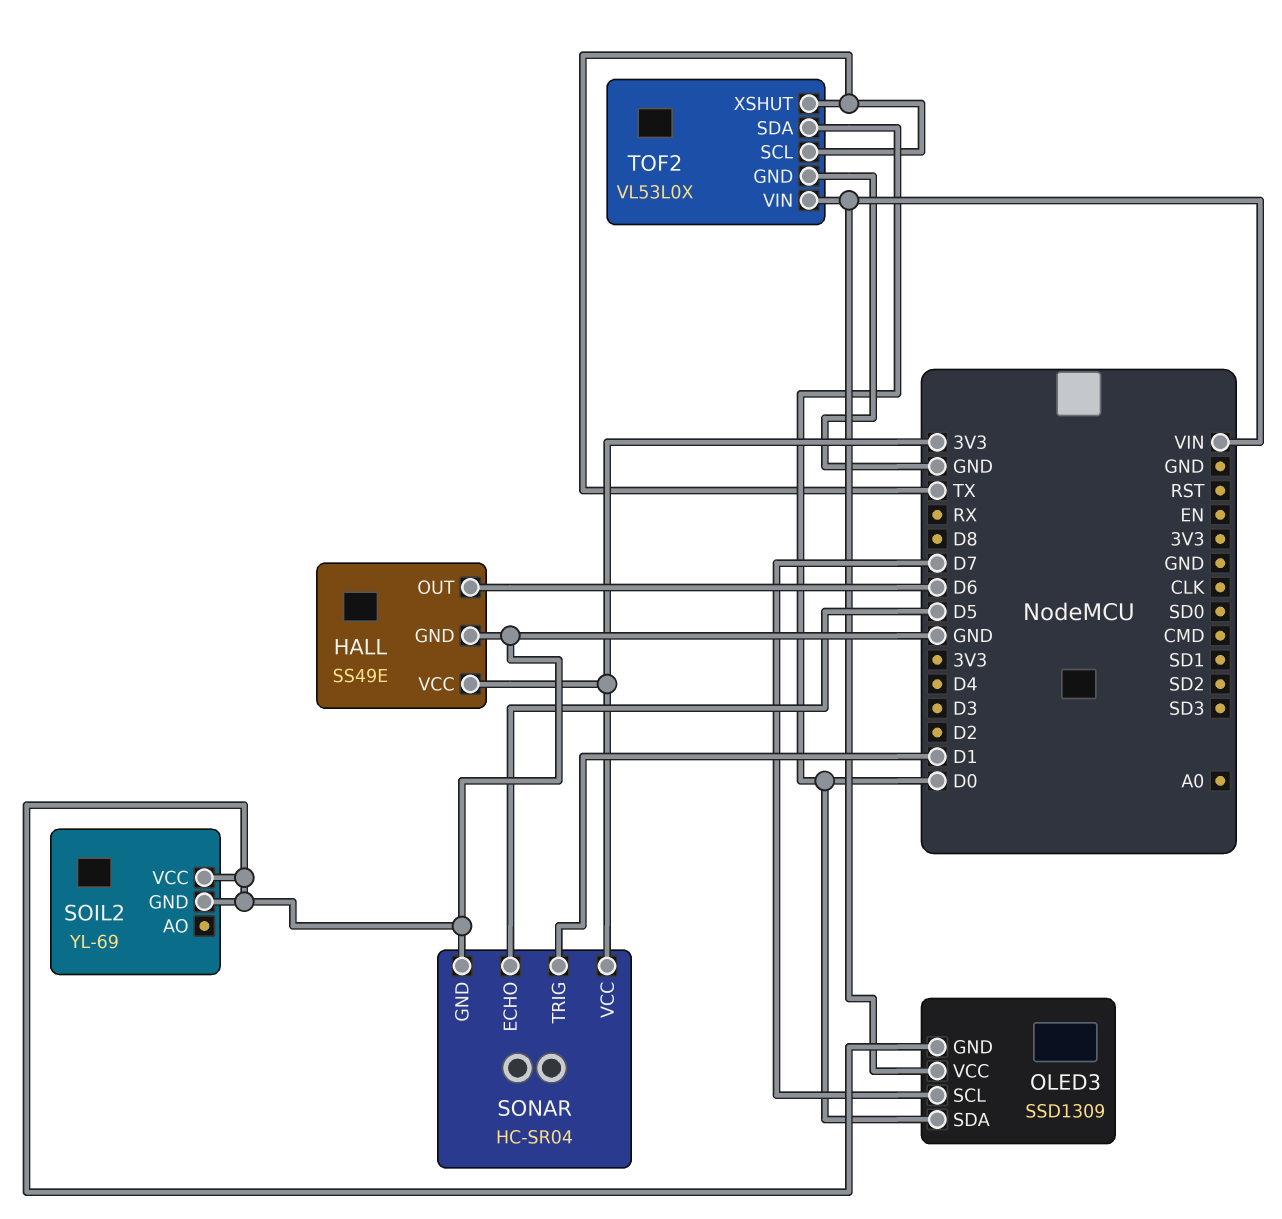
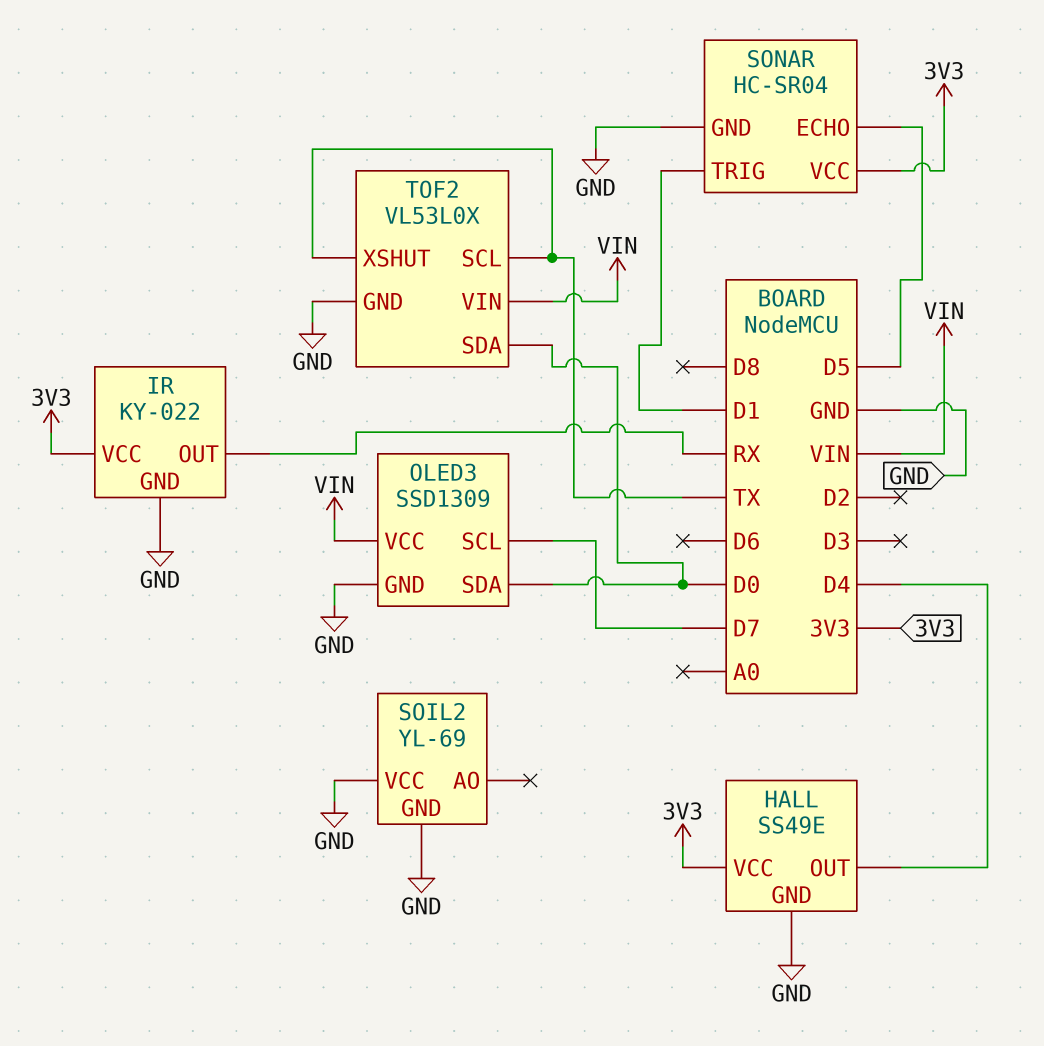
HALL pin OUT: D6 -> D4
IR: none -> KY-022
IR pin GND: none -> GND
IR pin OUT: none -> RX
IR pin VCC: none -> 3V3

